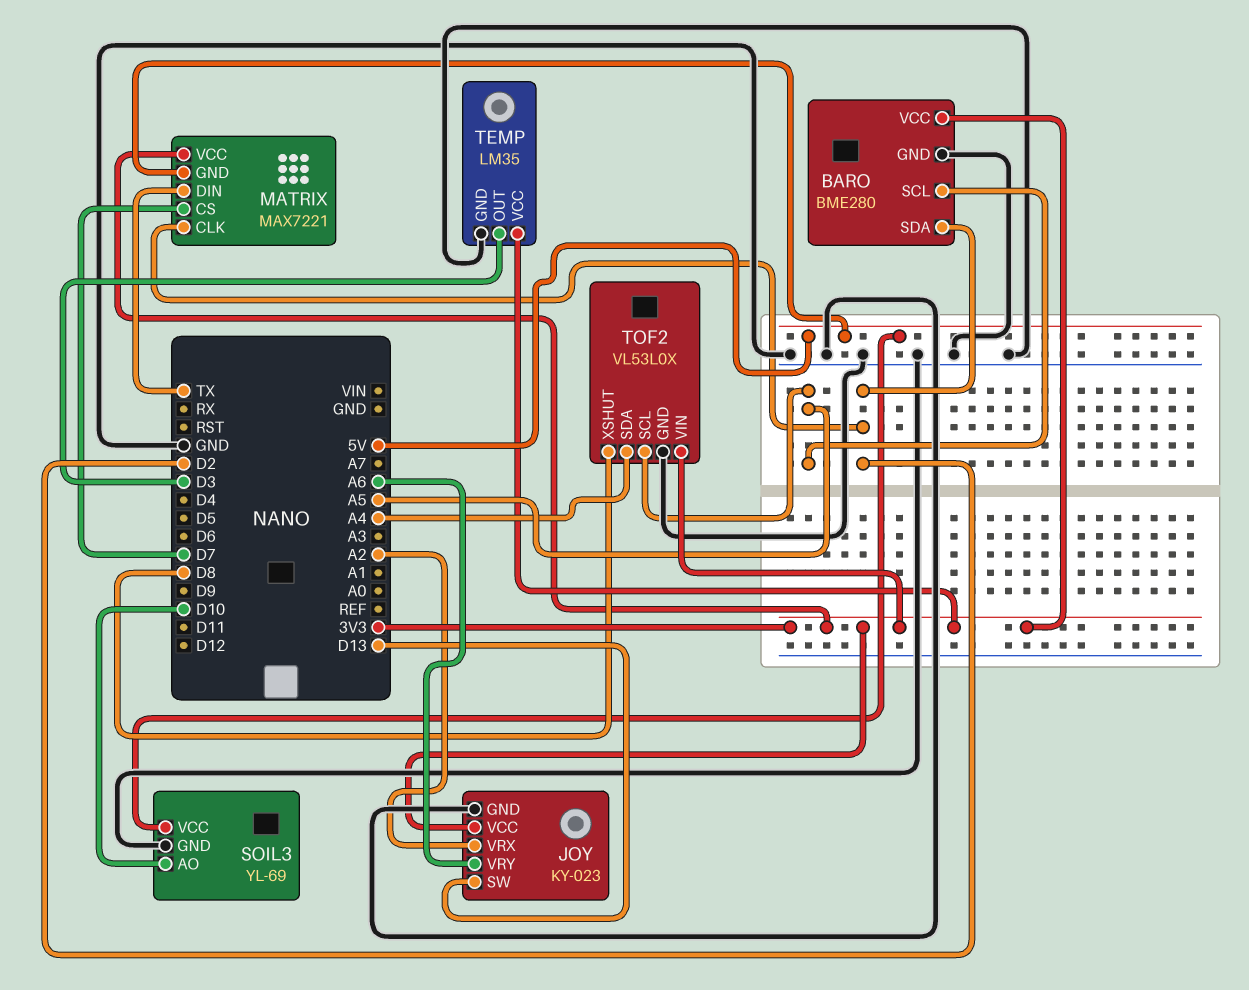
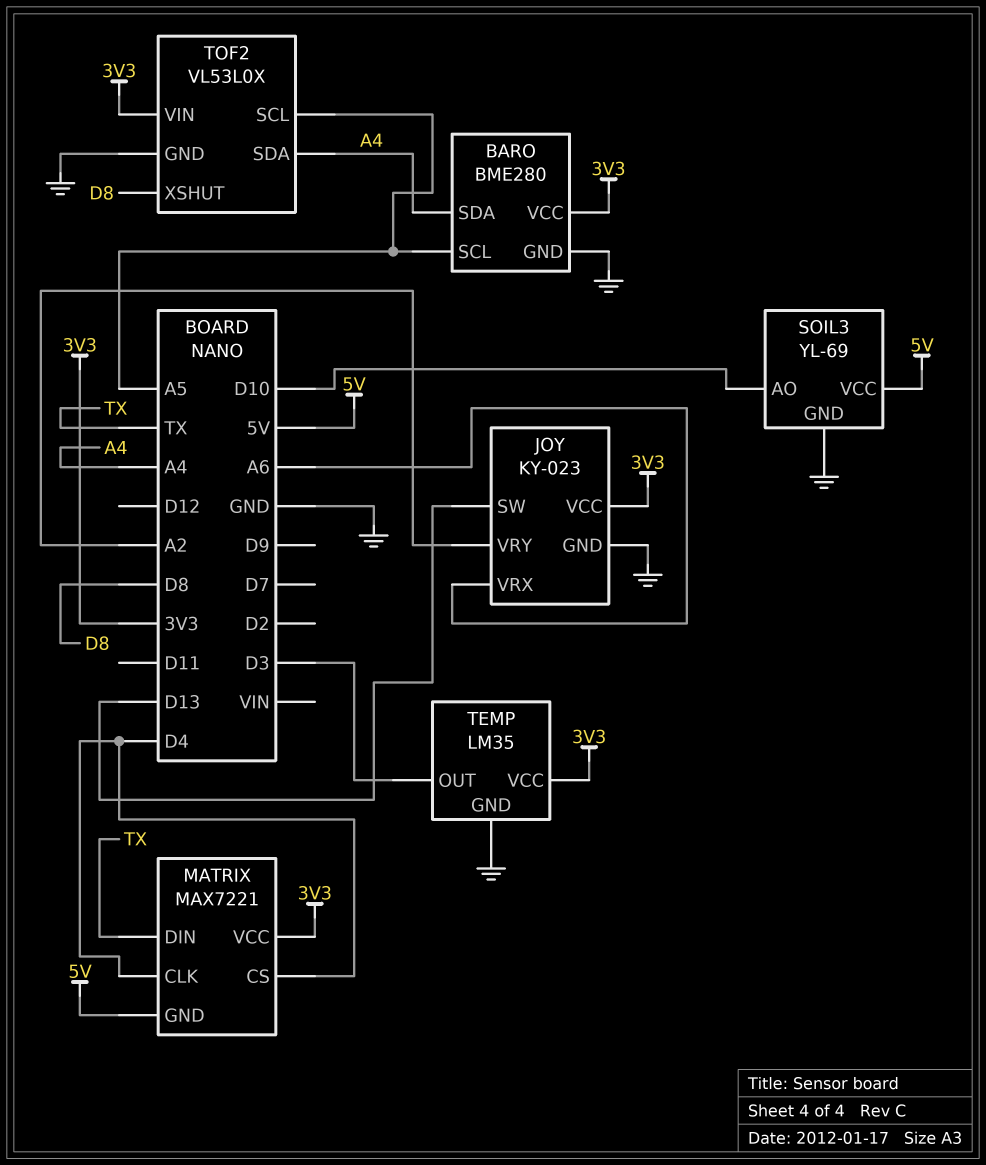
BARO pin SDA: D2 -> A4
JOY pin VRX: A2 -> A6
JOY pin VRY: A6 -> A2
MATRIX pin CLK: D2 -> D4
MATRIX pin CS: D7 -> D4

